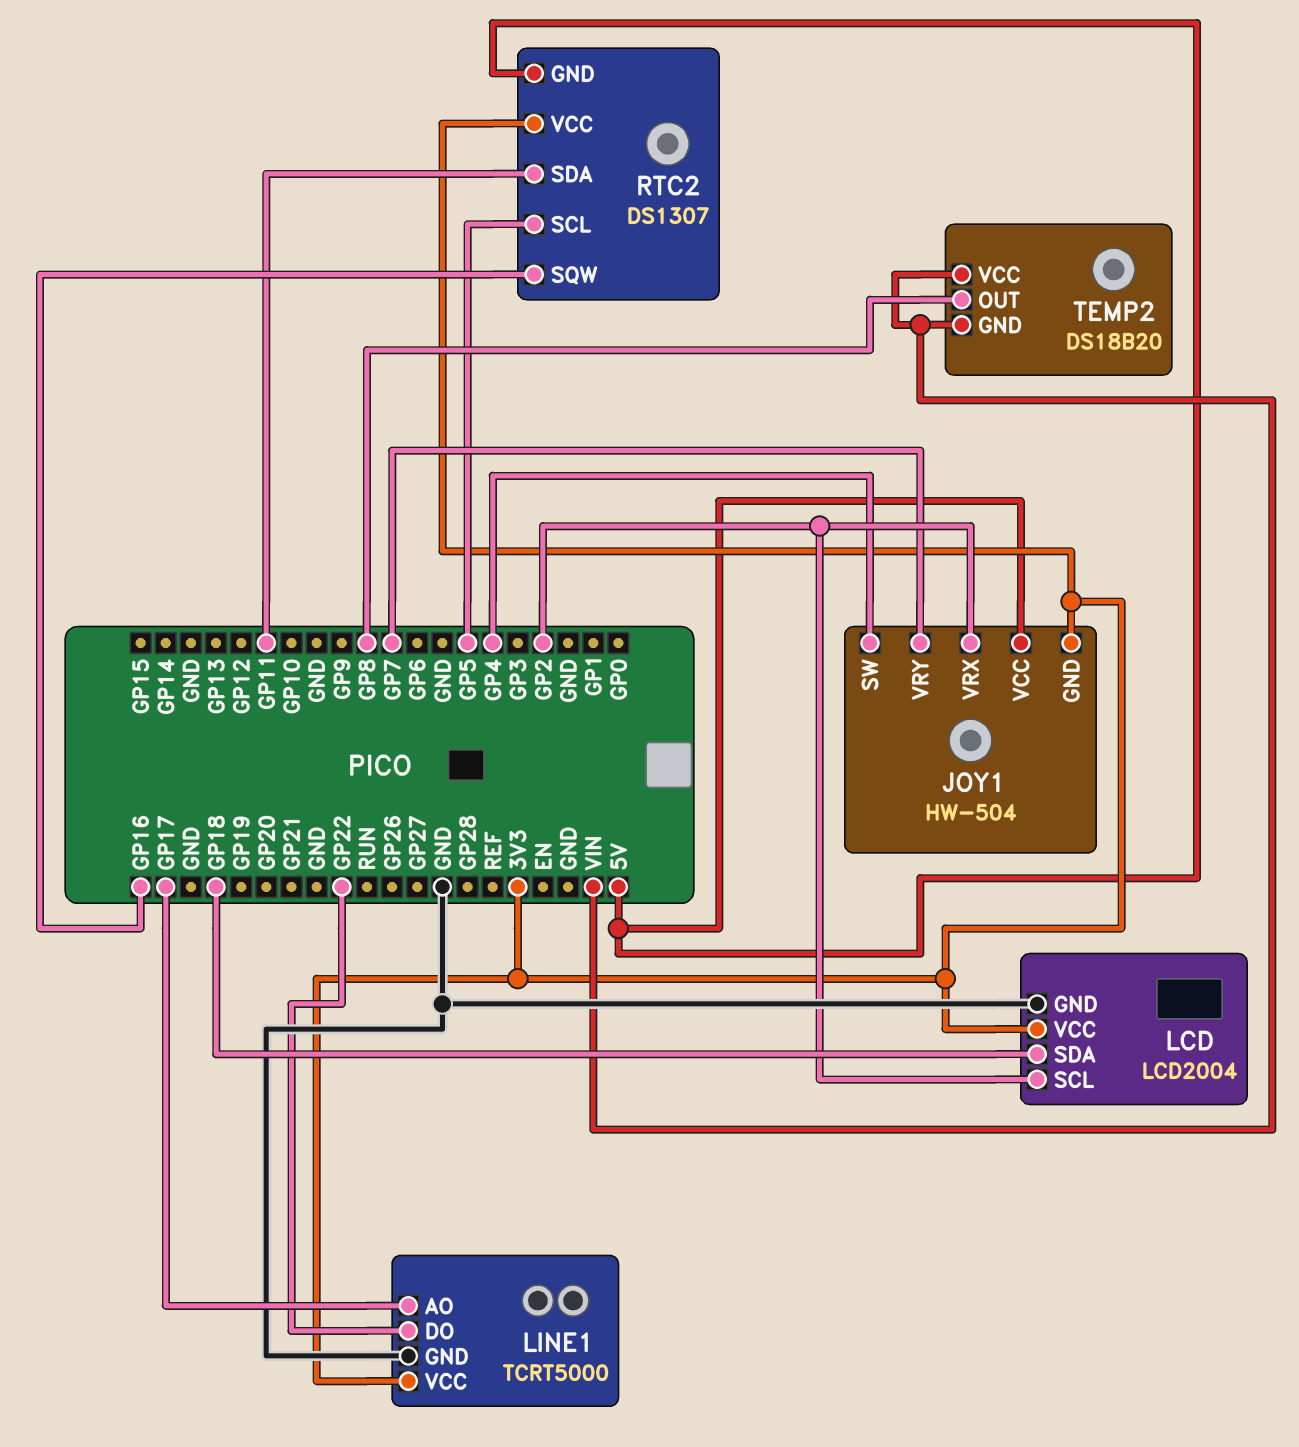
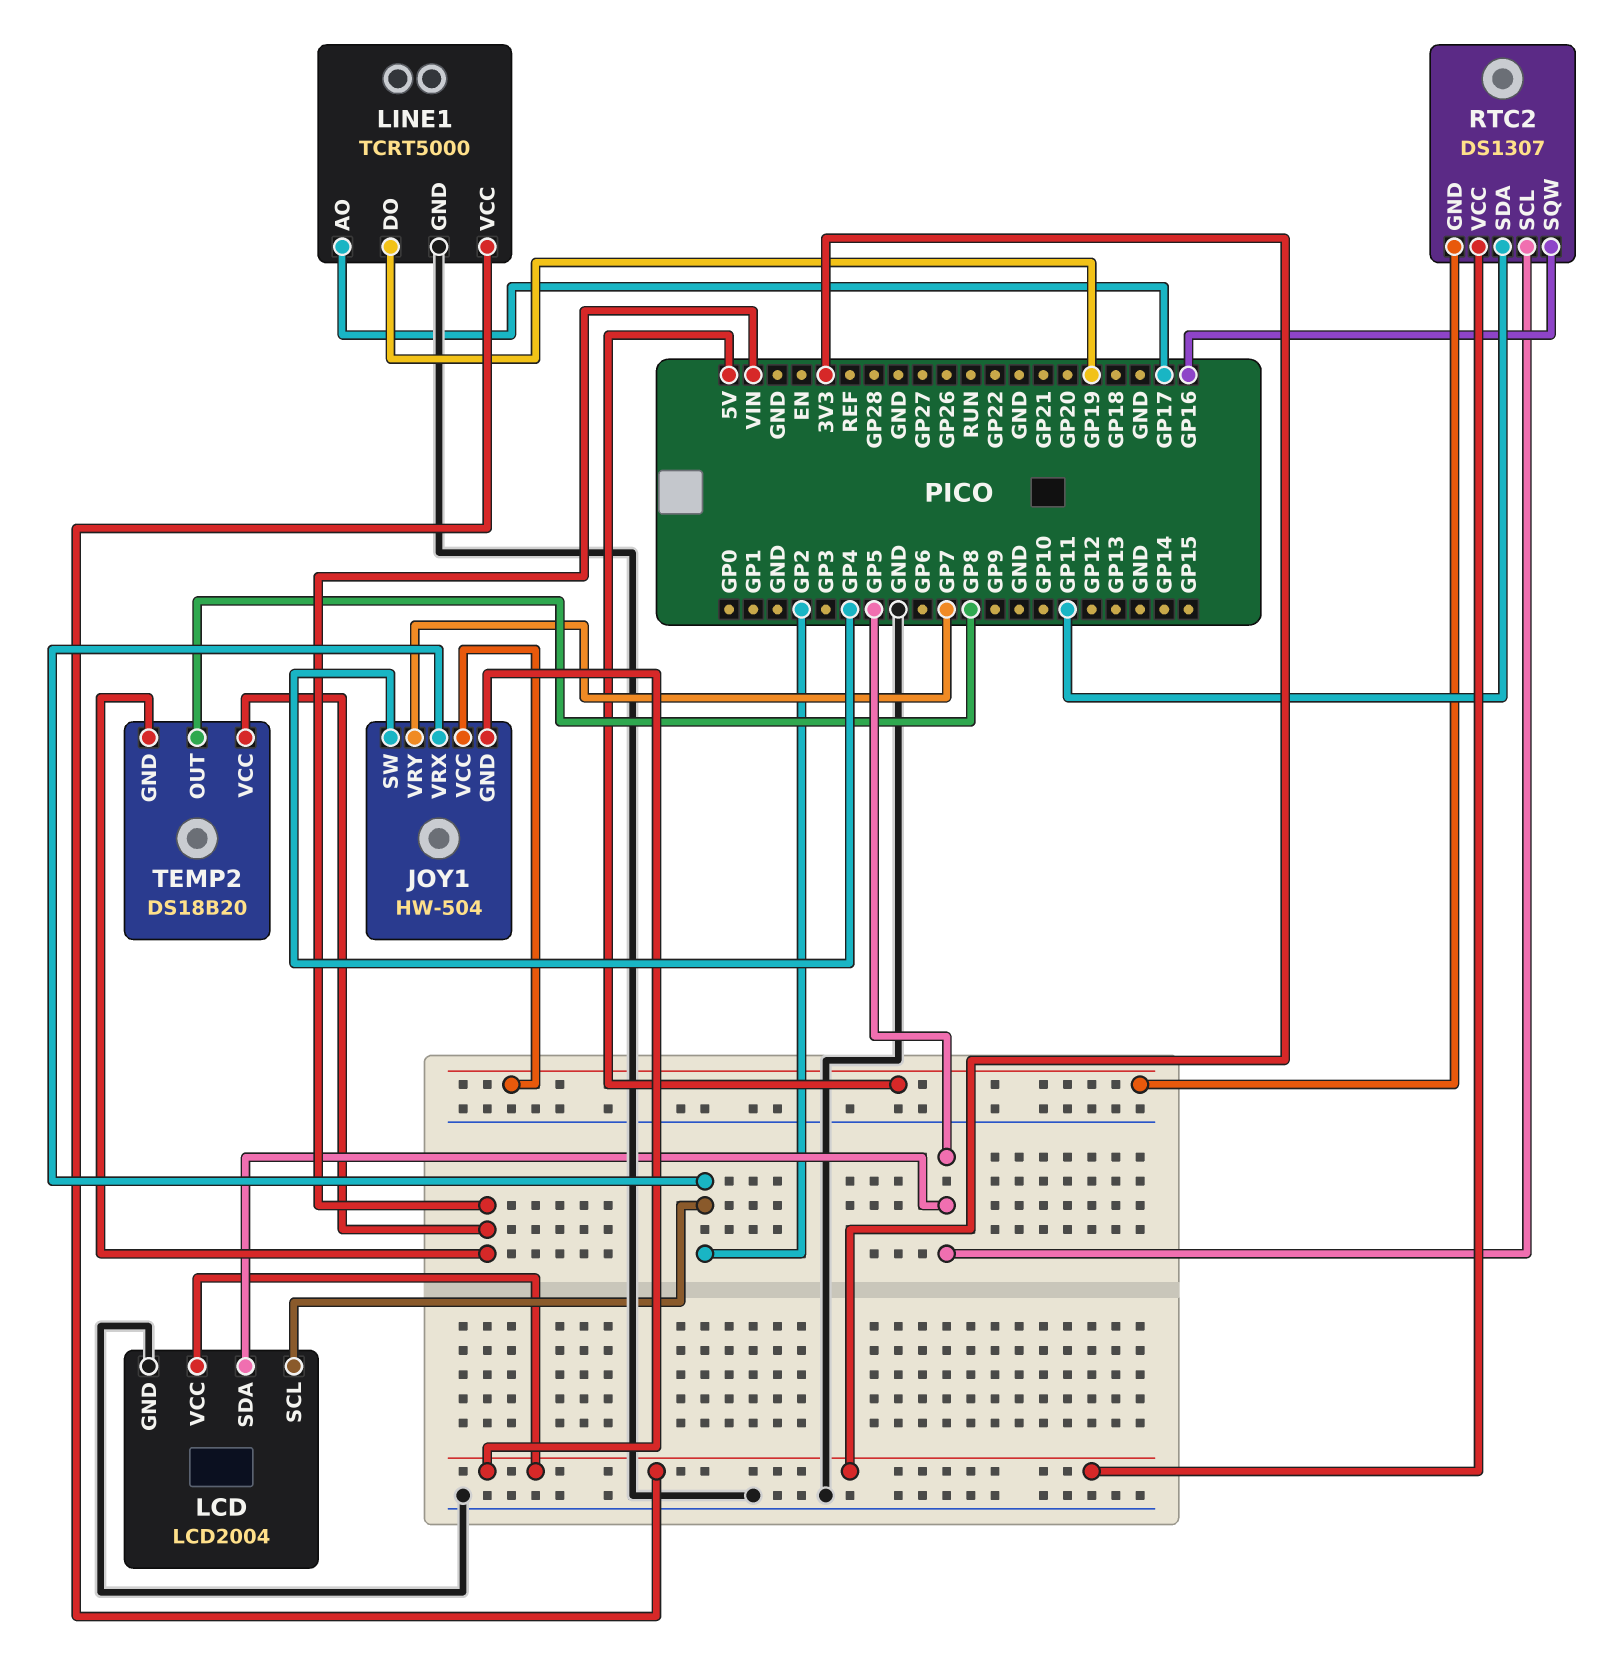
LCD pin SDA: GP18 -> GP5
LINE1 pin DO: GP22 -> GP19

